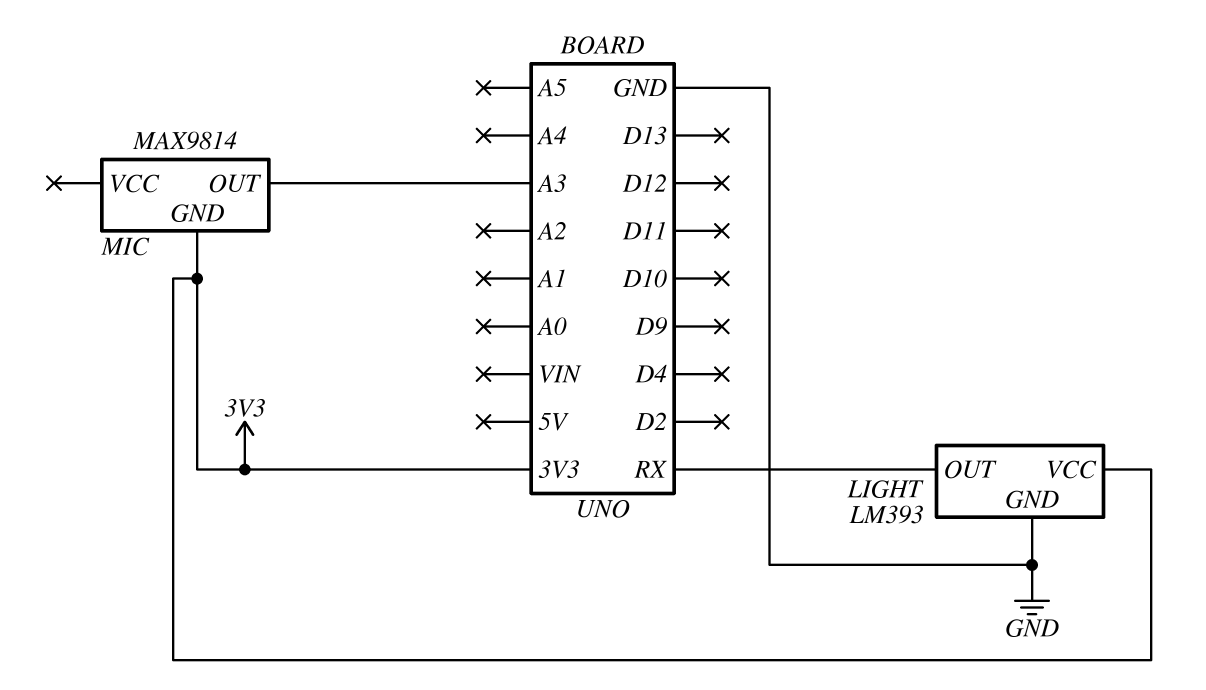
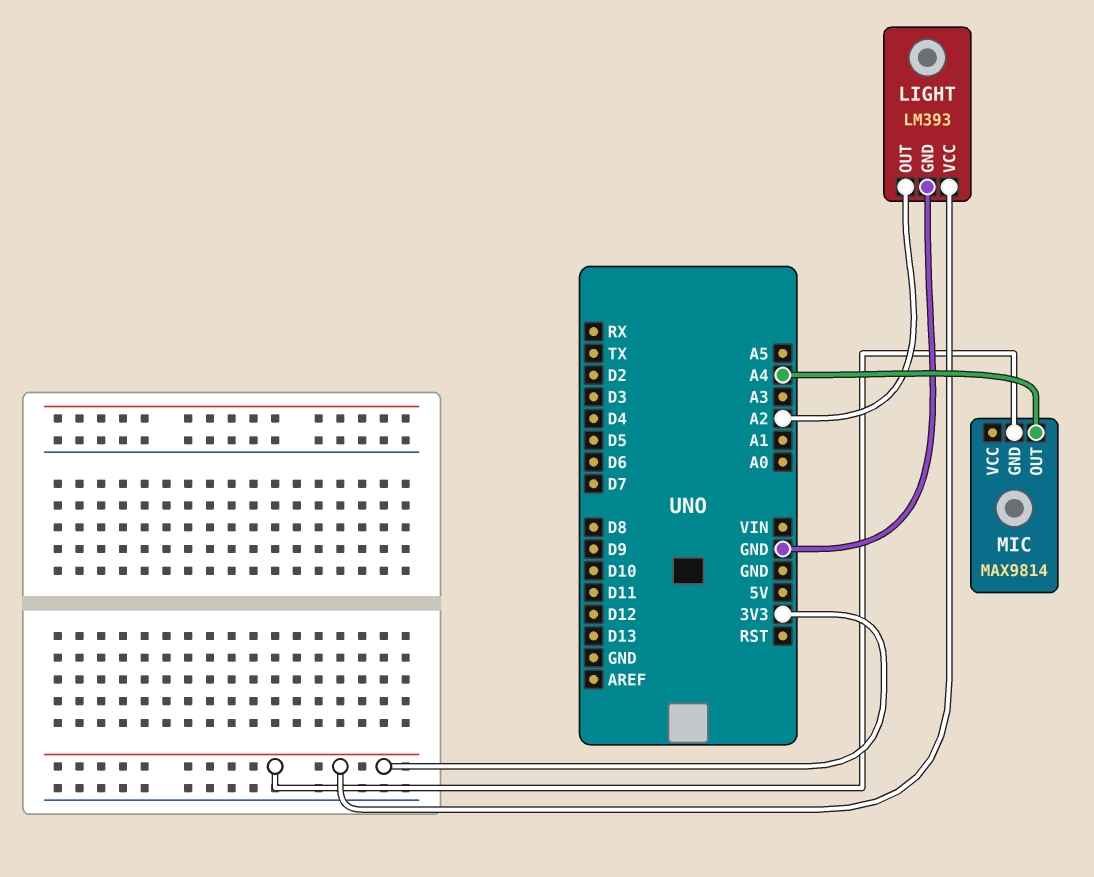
LIGHT pin OUT: RX -> A2
MIC pin OUT: A3 -> A4

